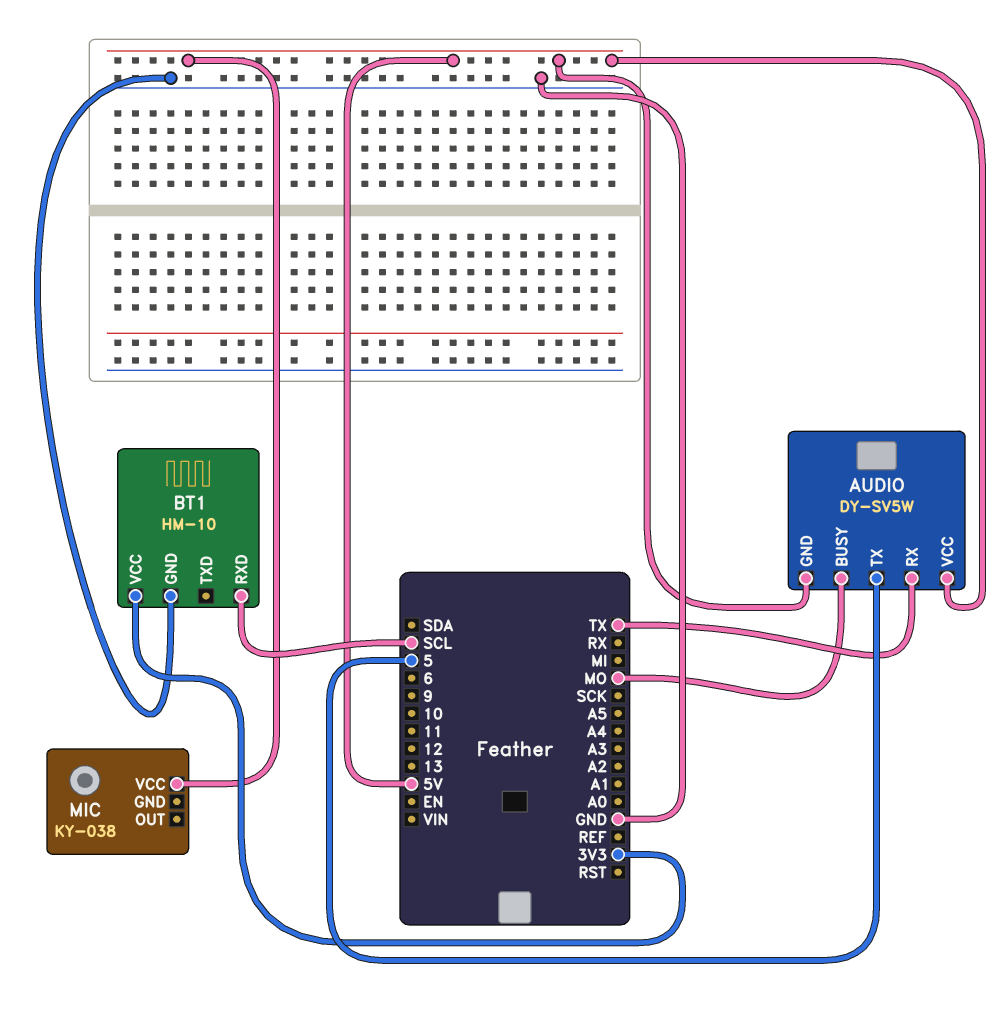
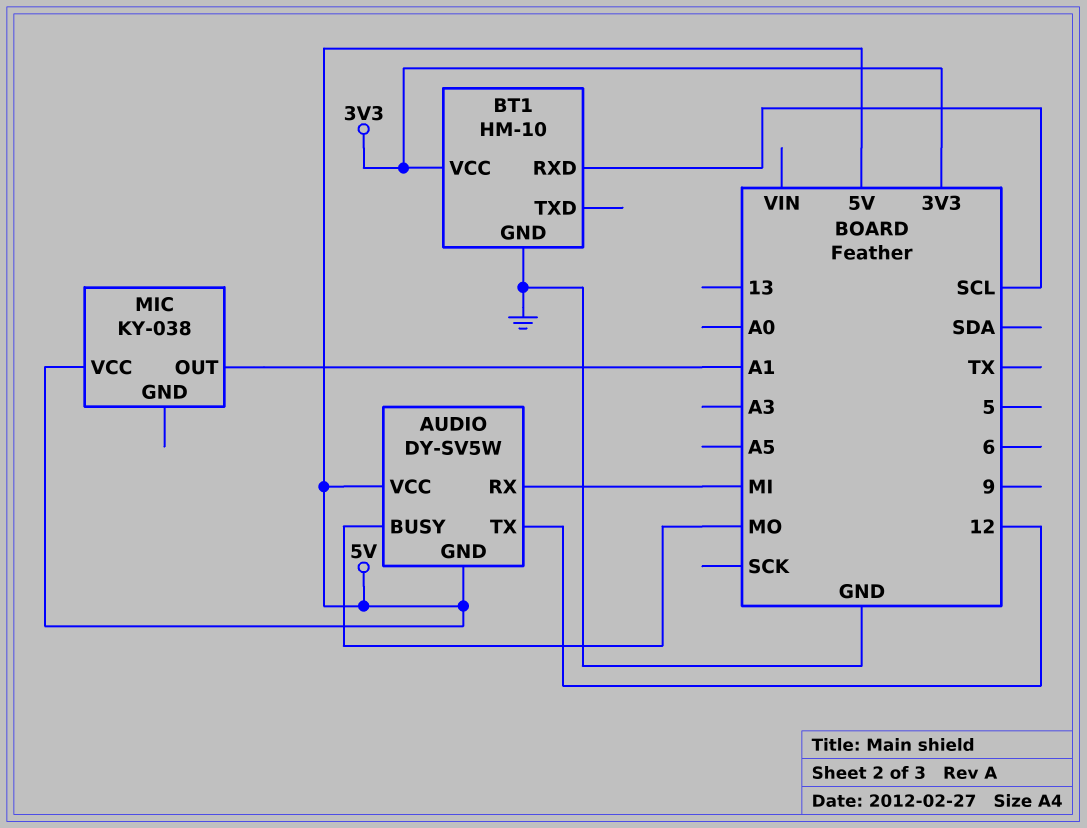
AUDIO pin RX: TX -> MI
AUDIO pin TX: 5 -> 12
MIC pin OUT: none -> A1

